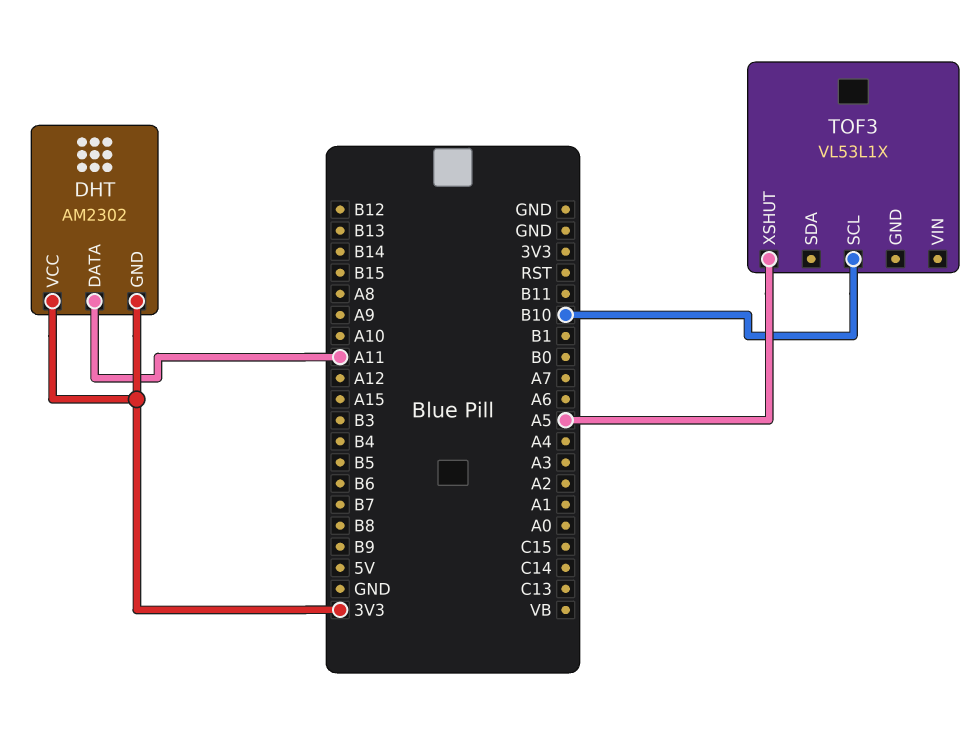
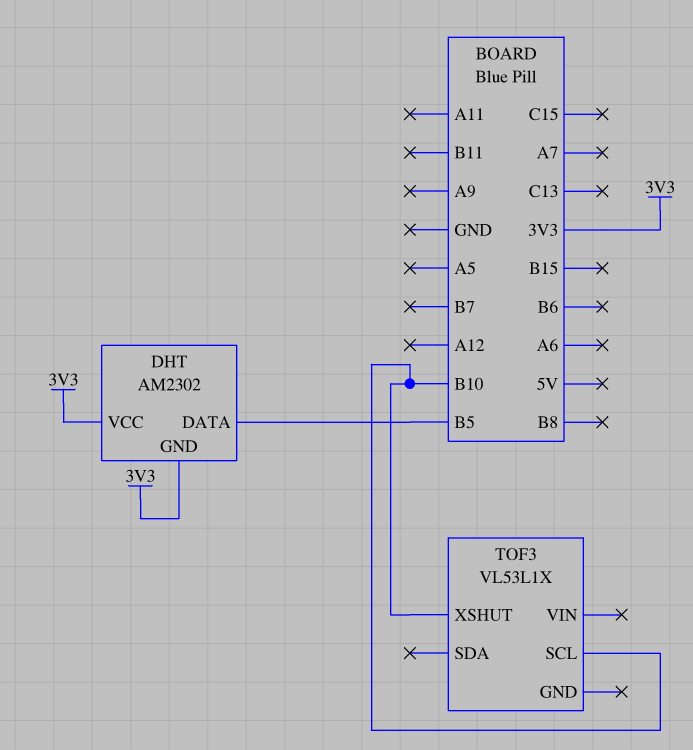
DHT pin DATA: A11 -> B5
TOF3 pin XSHUT: A5 -> B10

